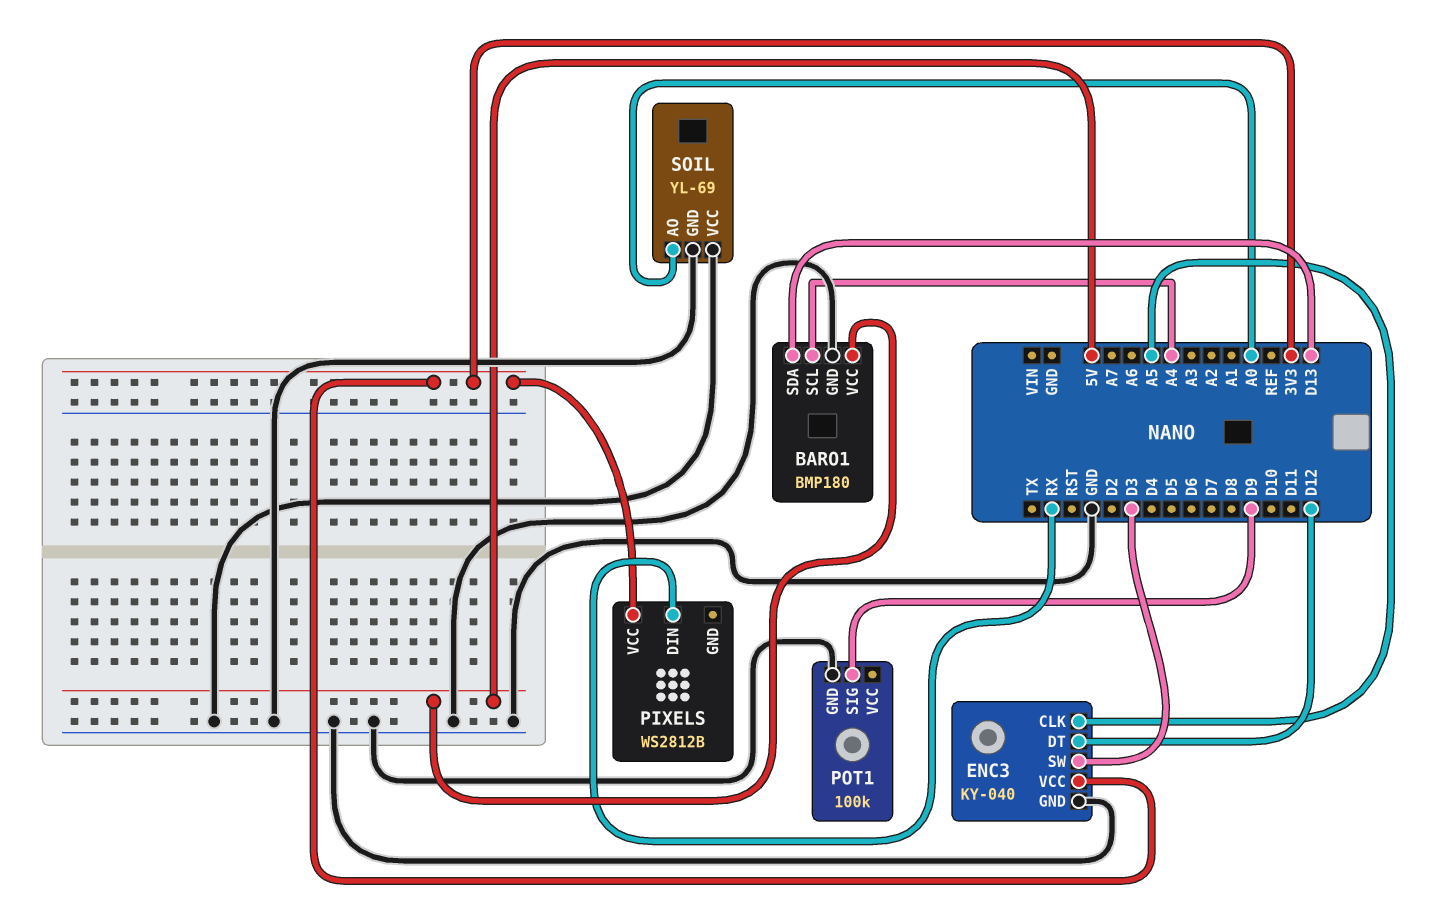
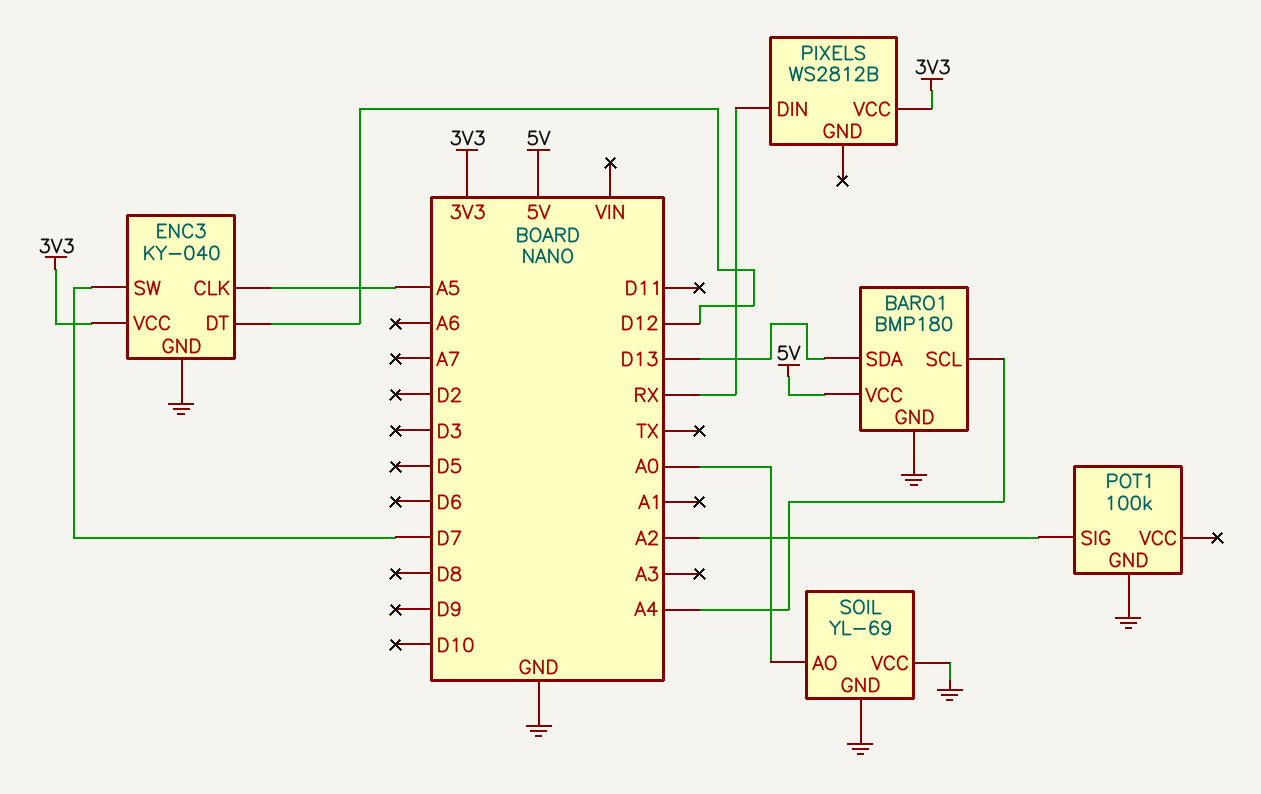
ENC3 pin SW: D3 -> D7
POT1 pin SIG: D9 -> A2

